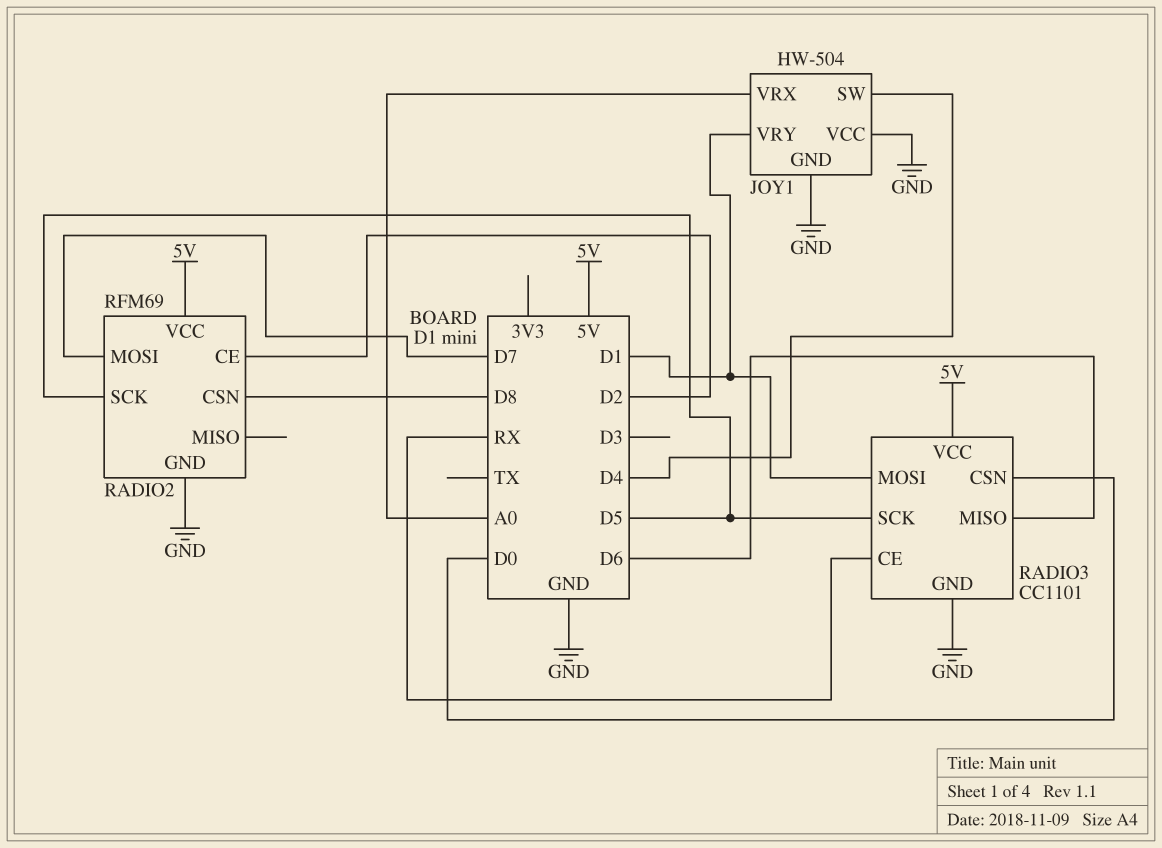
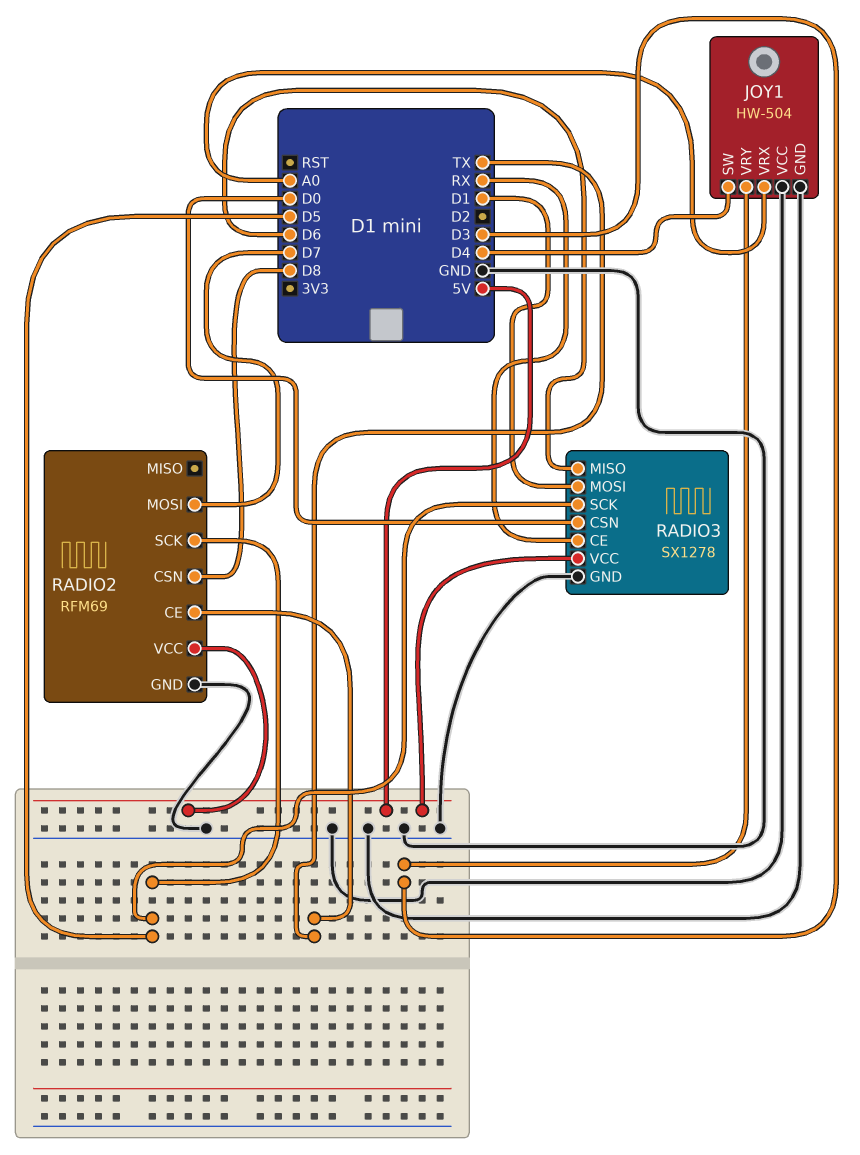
JOY1 pin VRY: D1 -> D3
RADIO2 pin CE: D2 -> TX
RADIO3: CC1101 -> SX1278

